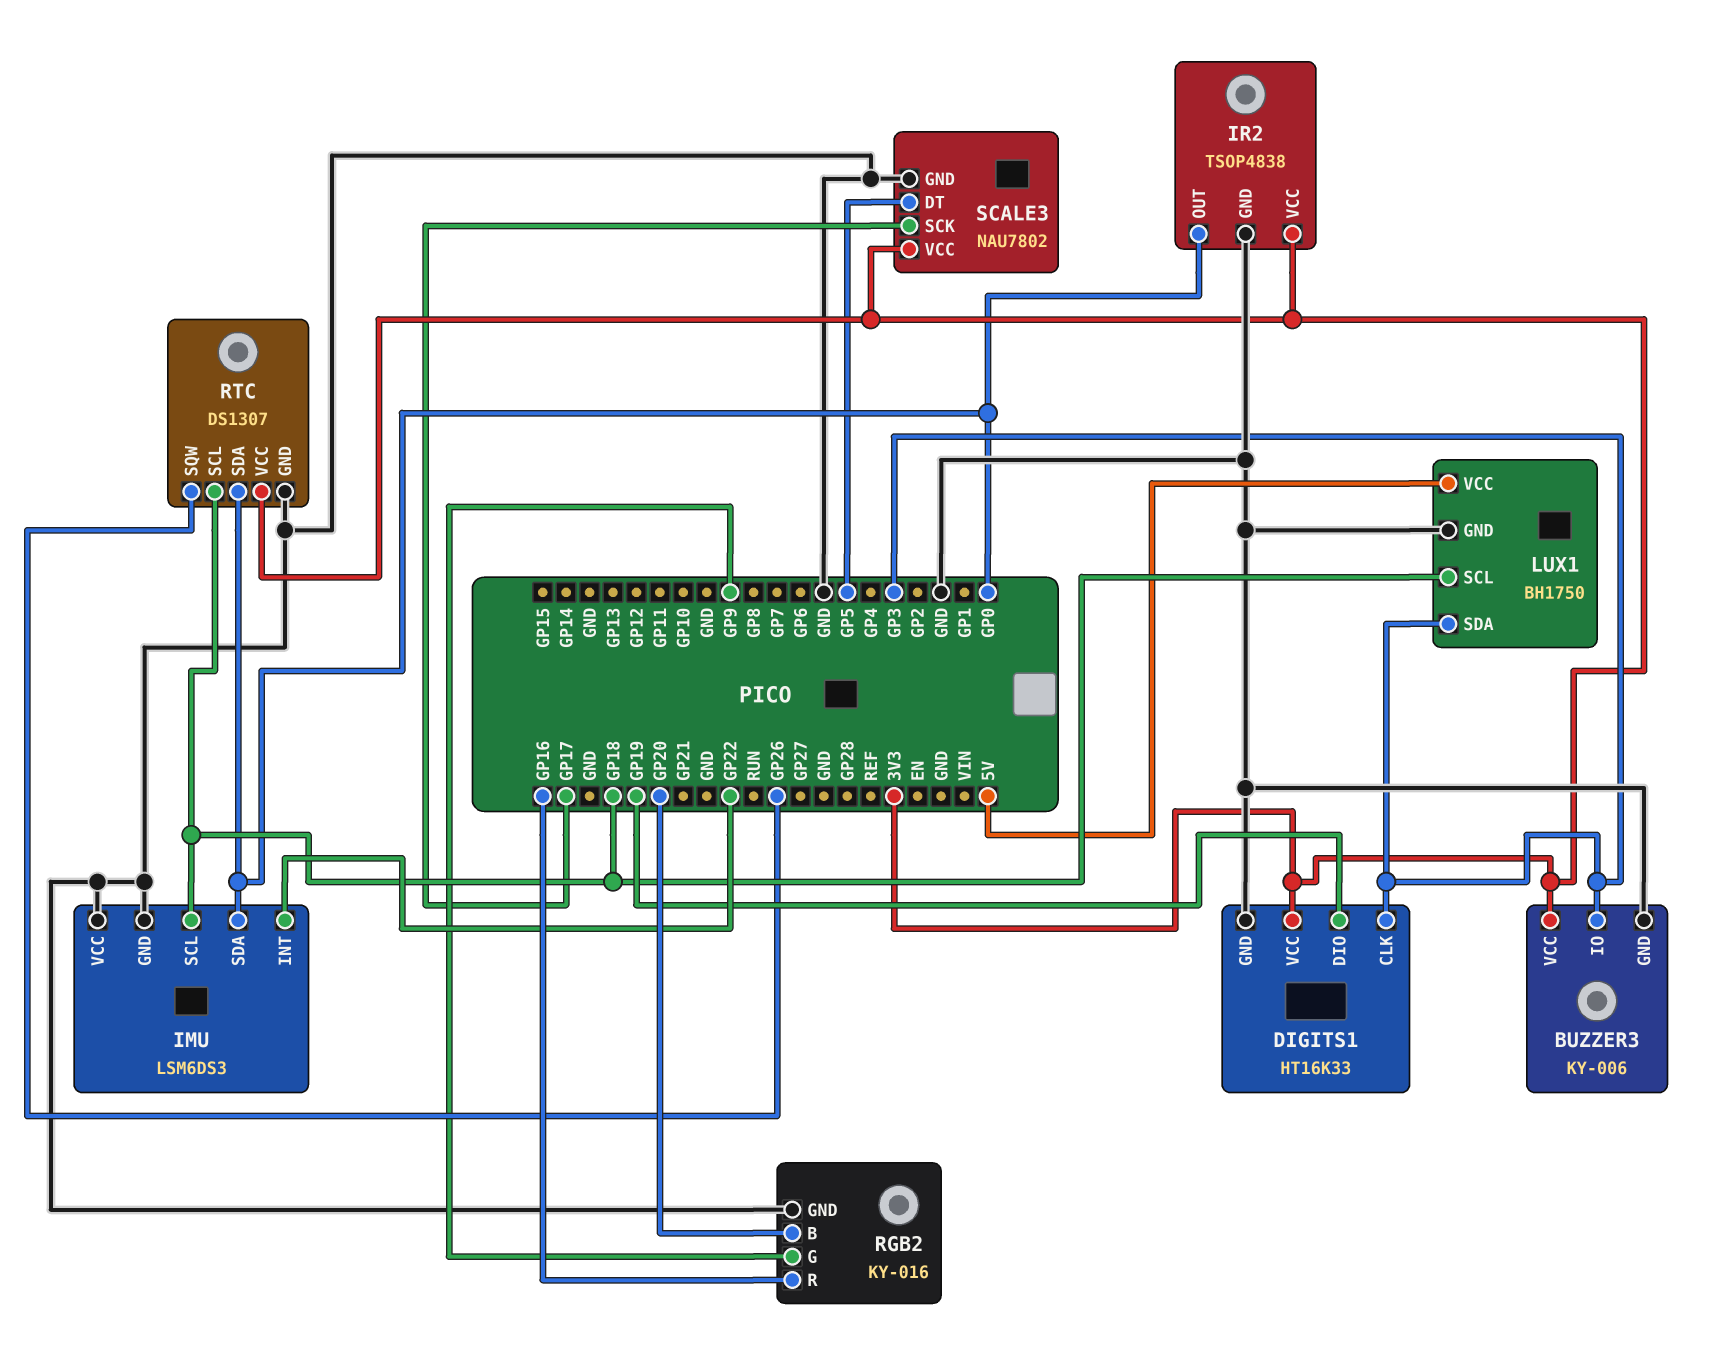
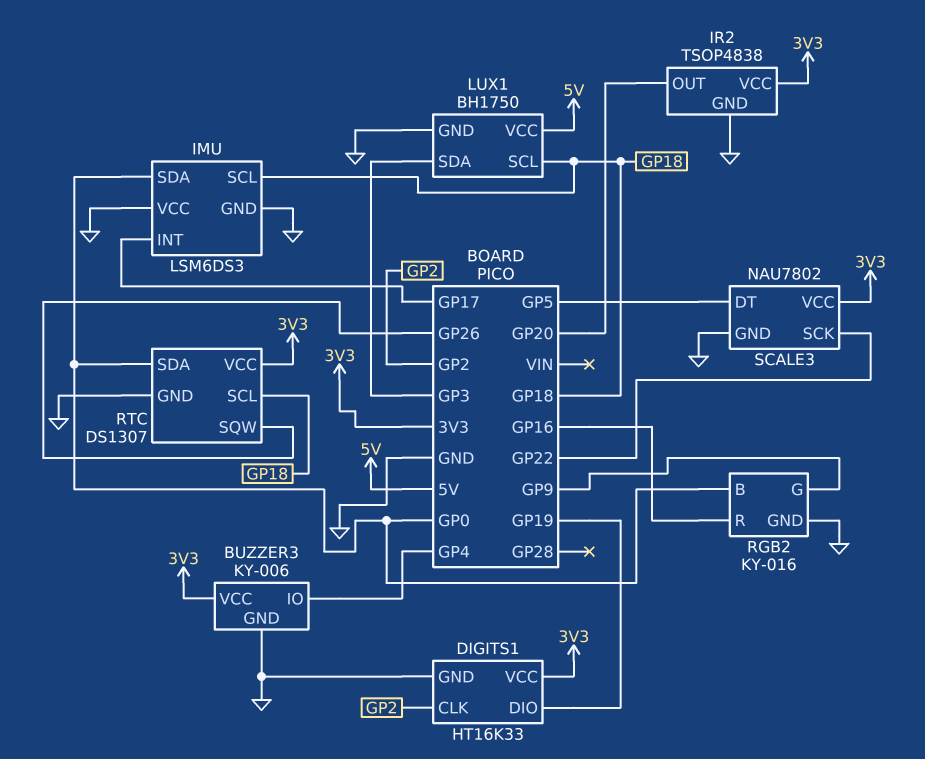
BUZZER3 pin IO: GP3 -> GP4
DIGITS1 pin CLK: GP3 -> GP2
IMU pin INT: GP22 -> GP17
IR2 pin OUT: GP0 -> GP20
RGB2 pin B: GP20 -> GP0
SCALE3 pin SCK: GP17 -> GP22

